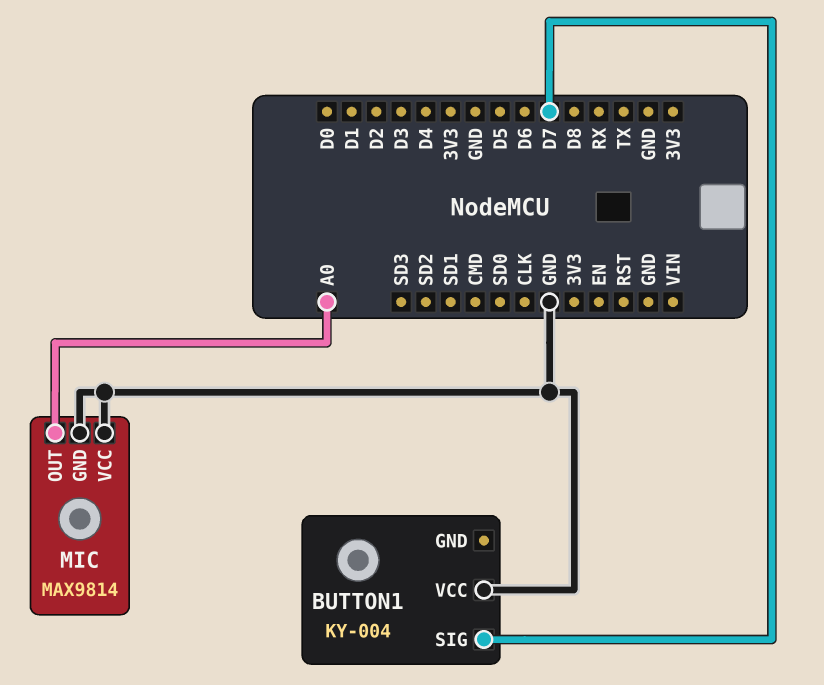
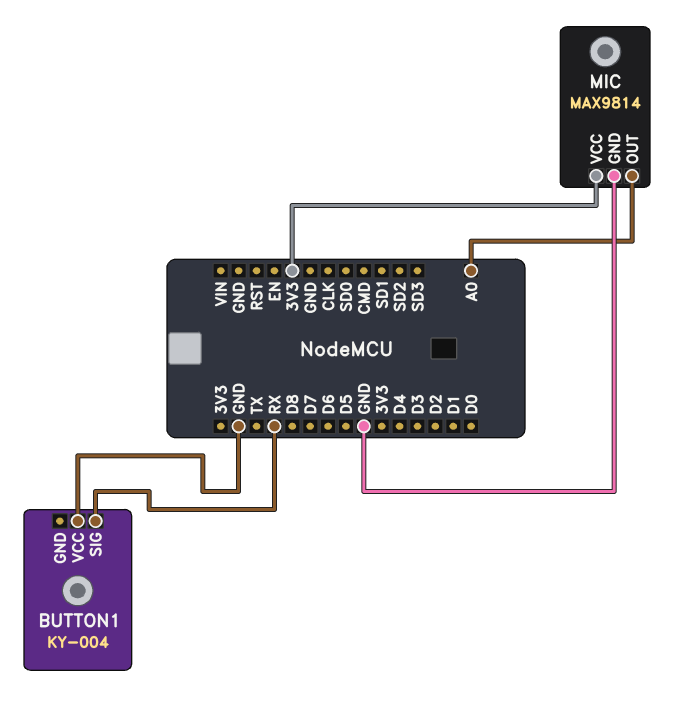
BUTTON1 pin SIG: D7 -> RX
MIC pin VCC: GND -> 3V3

